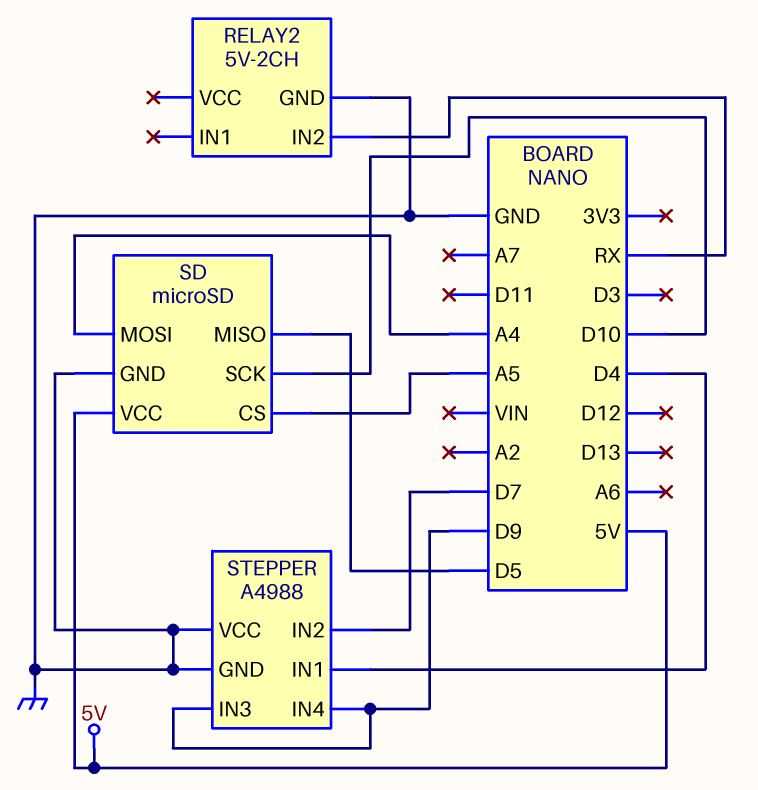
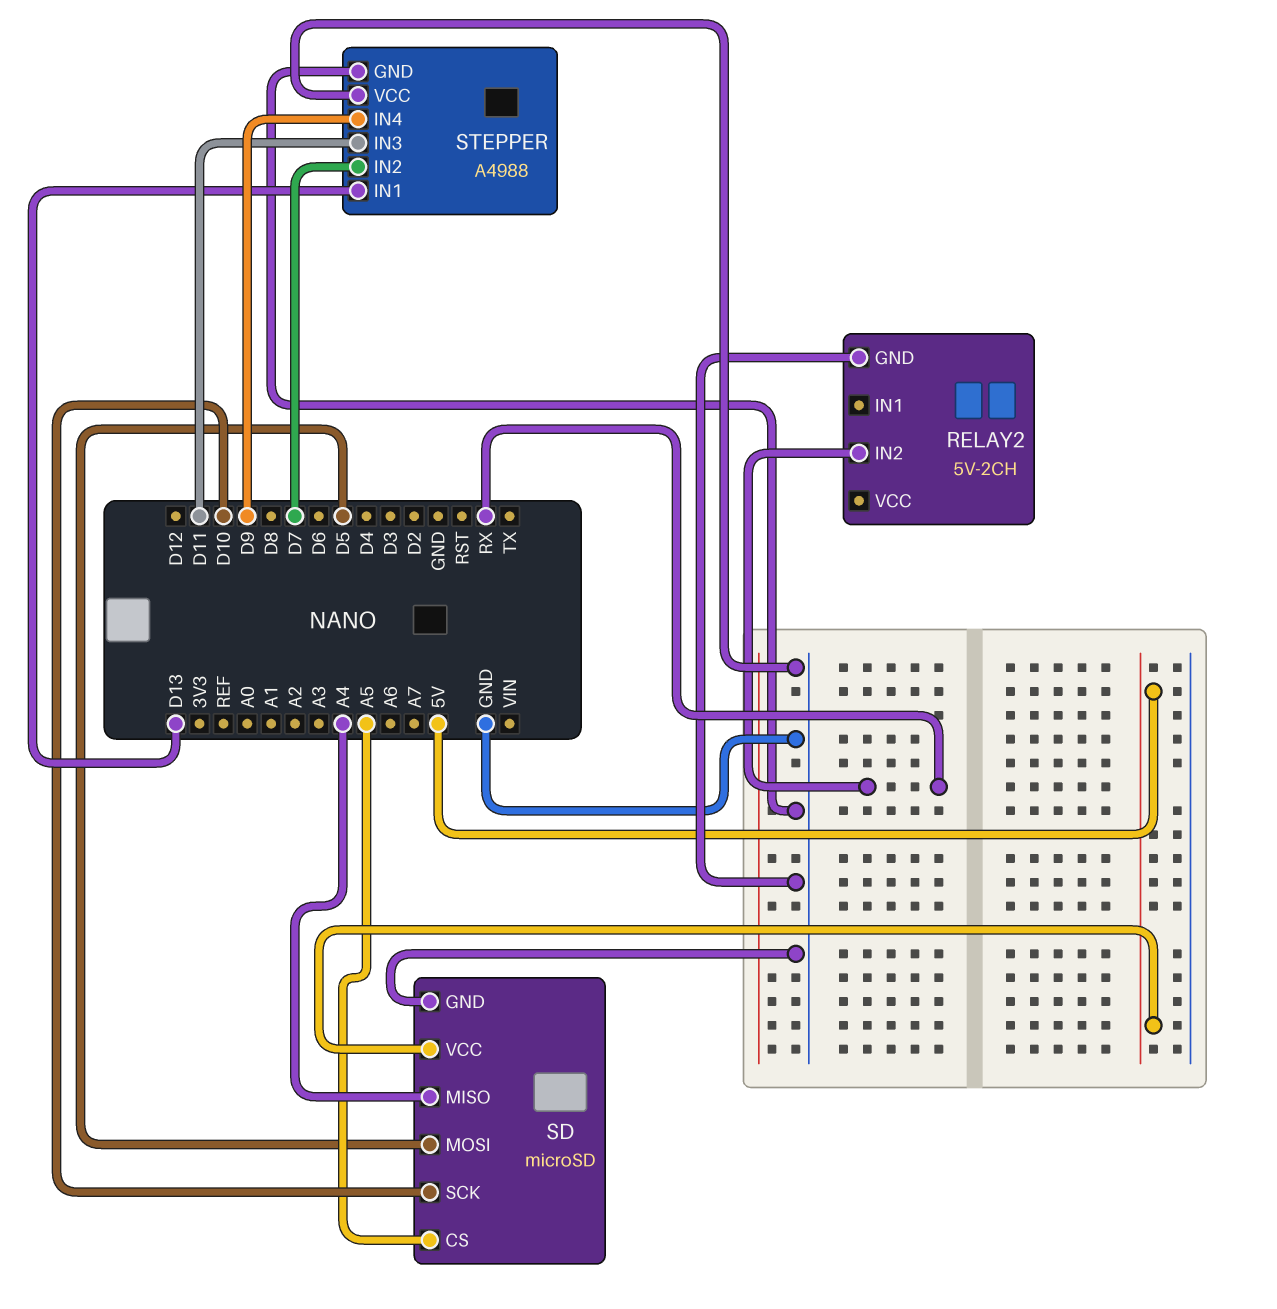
SD pin MISO: D5 -> A4
SD pin MOSI: A4 -> D5
STEPPER pin IN1: D4 -> D13
STEPPER pin IN3: D9 -> D11

